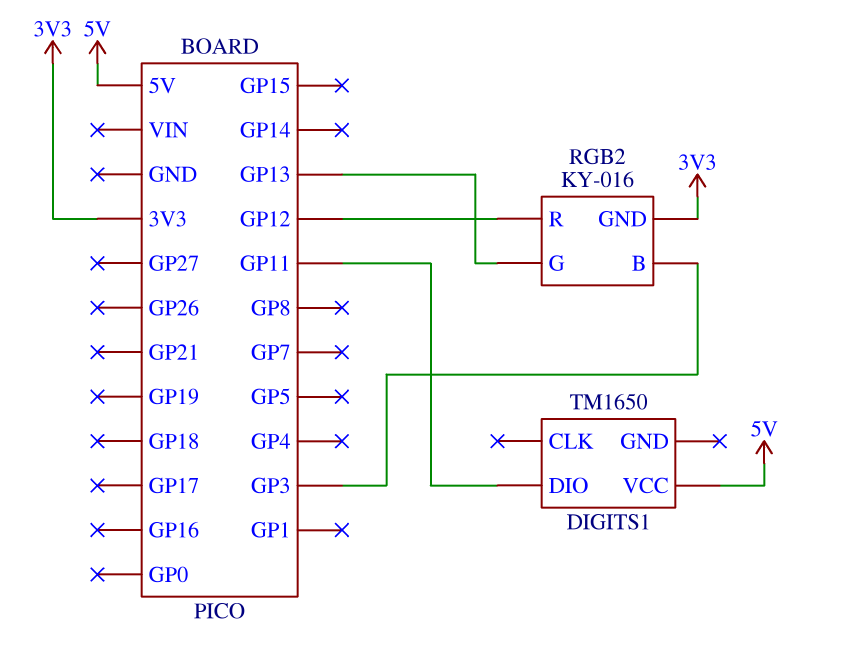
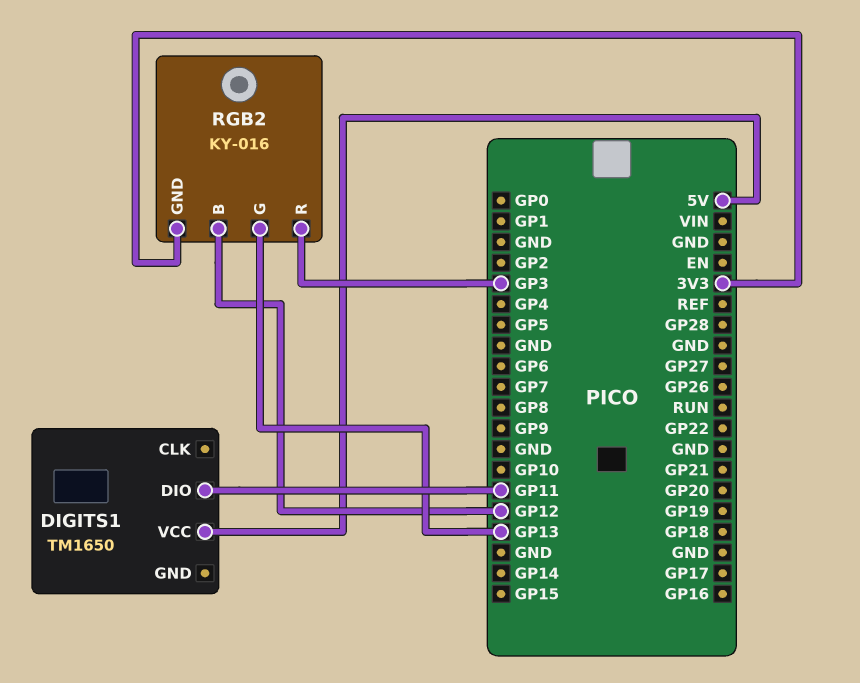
RGB2 pin B: GP3 -> GP12
RGB2 pin R: GP12 -> GP3

